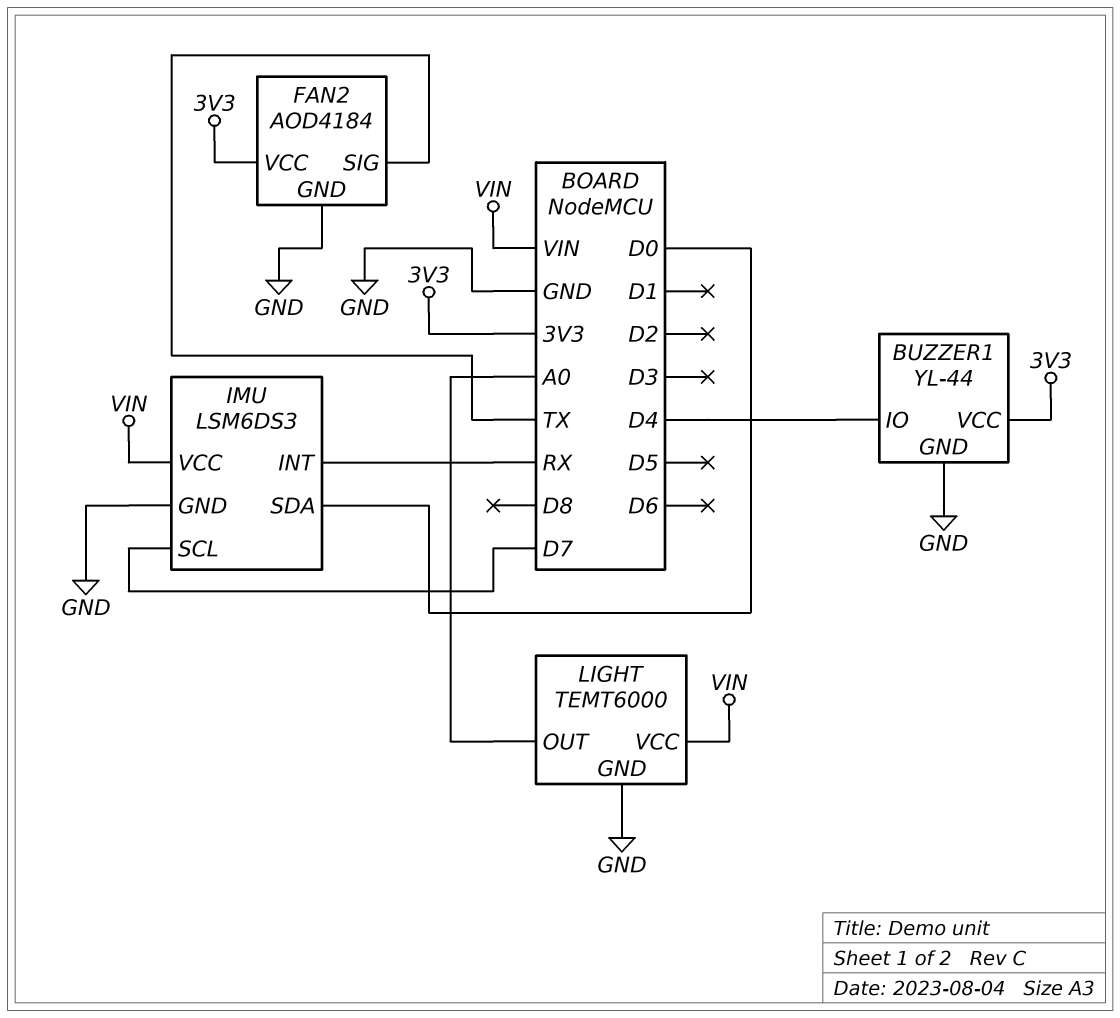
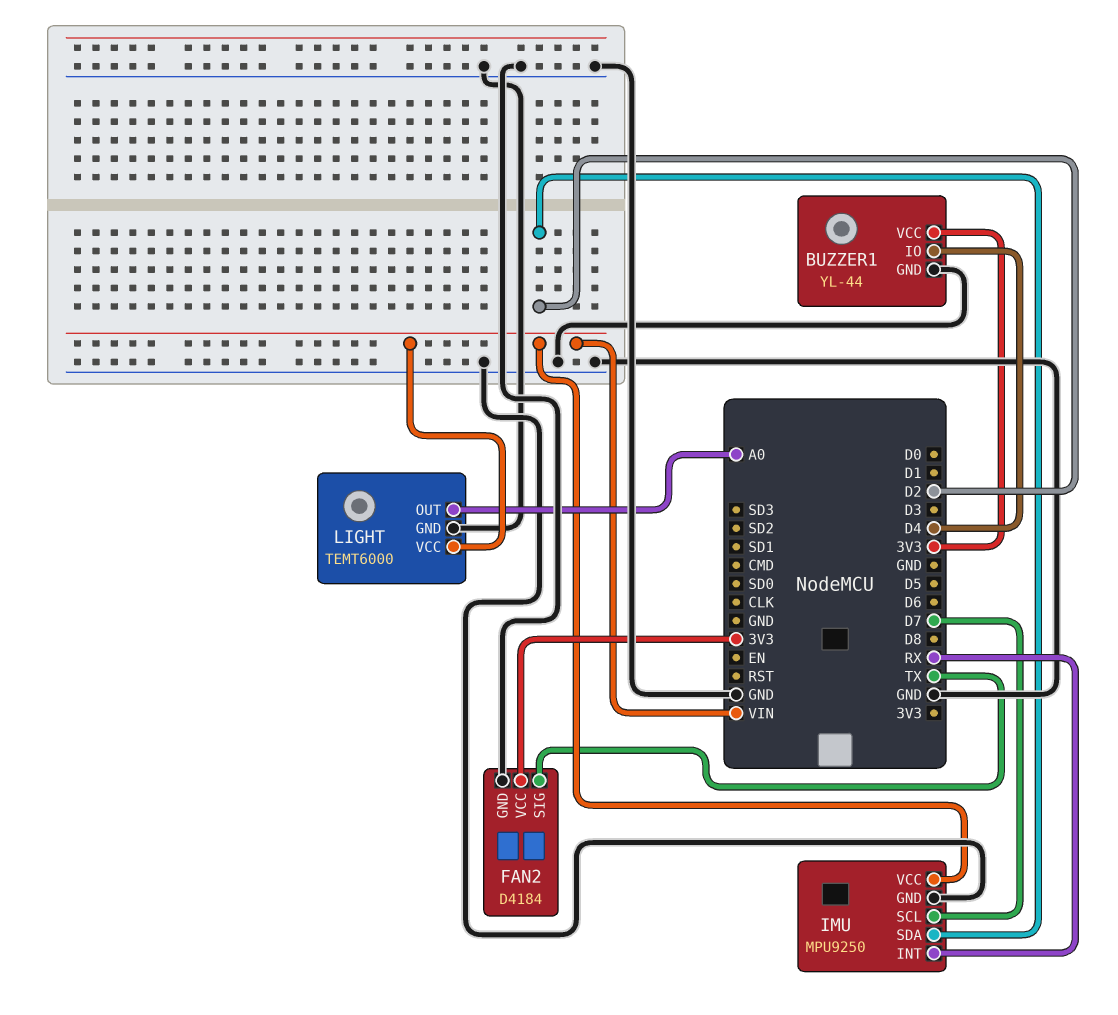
FAN2: AOD4184 -> D4184
IMU: LSM6DS3 -> MPU9250
IMU pin SDA: D0 -> D2

